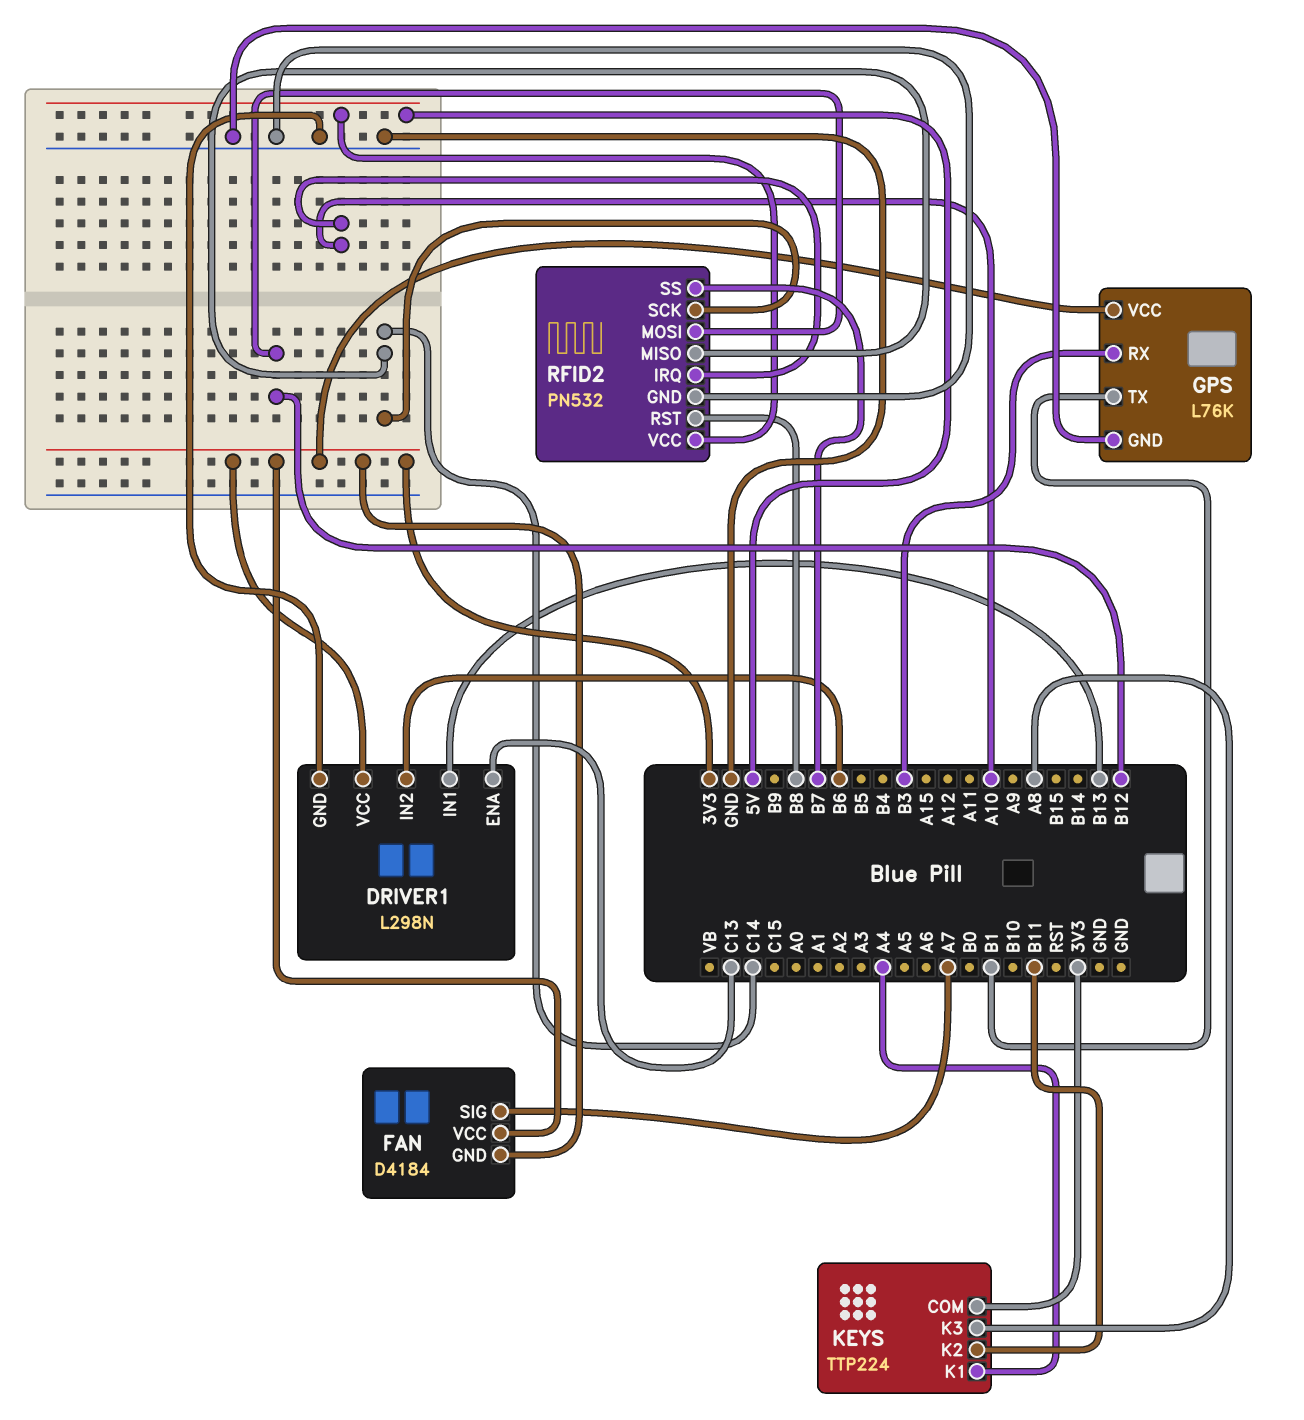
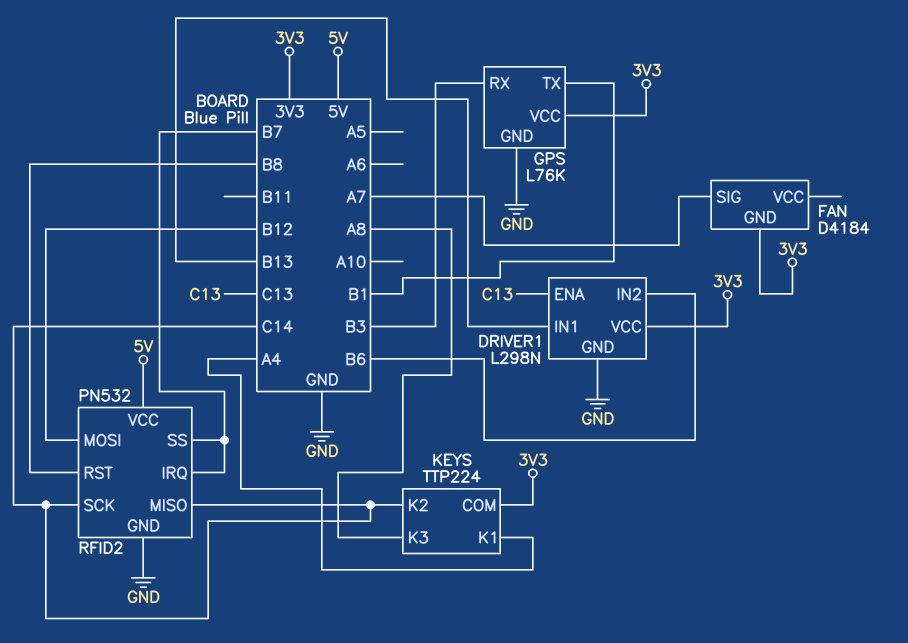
FAN pin VCC: 3V3 -> none
KEYS pin K2: B11 -> C14
RFID2 pin IRQ: A10 -> B7

